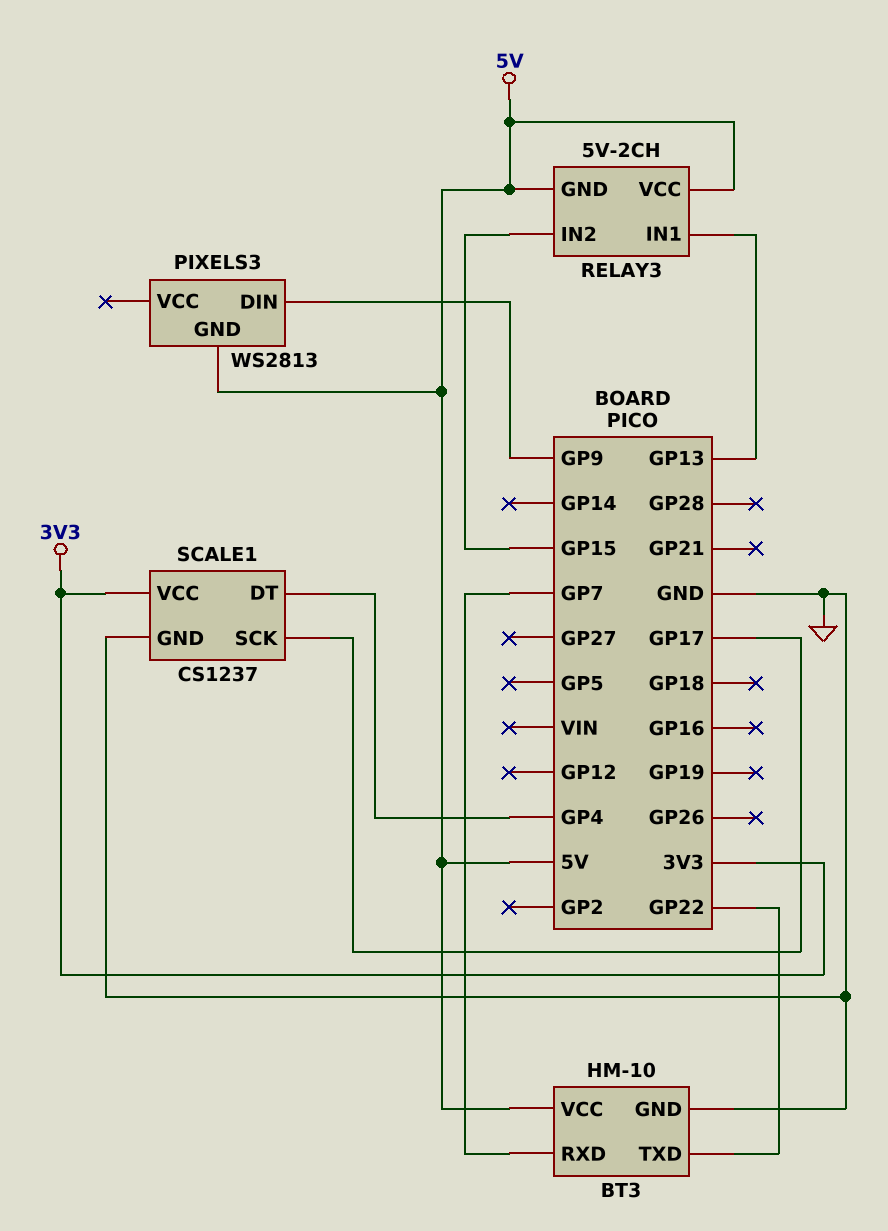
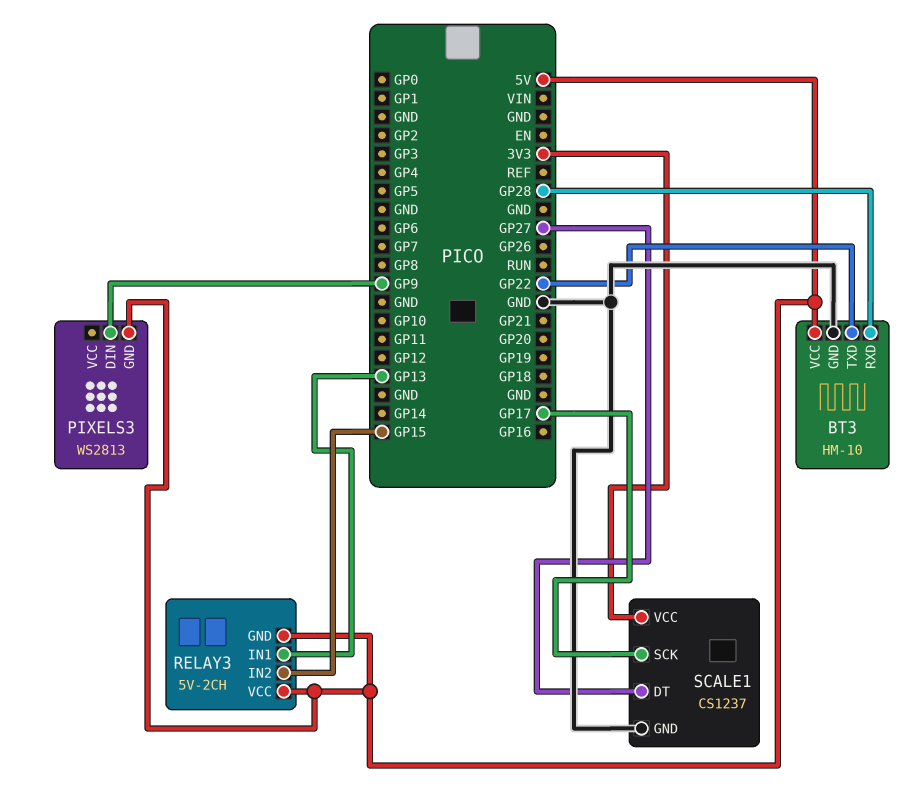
BT3 pin RXD: GP7 -> GP28
SCALE1 pin DT: GP4 -> GP27

